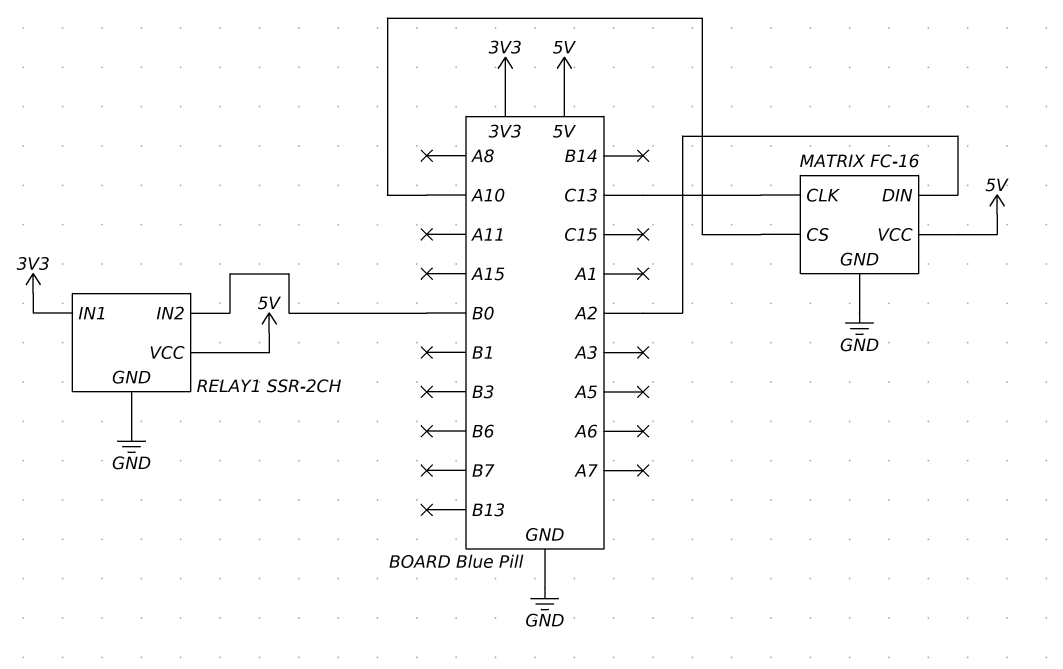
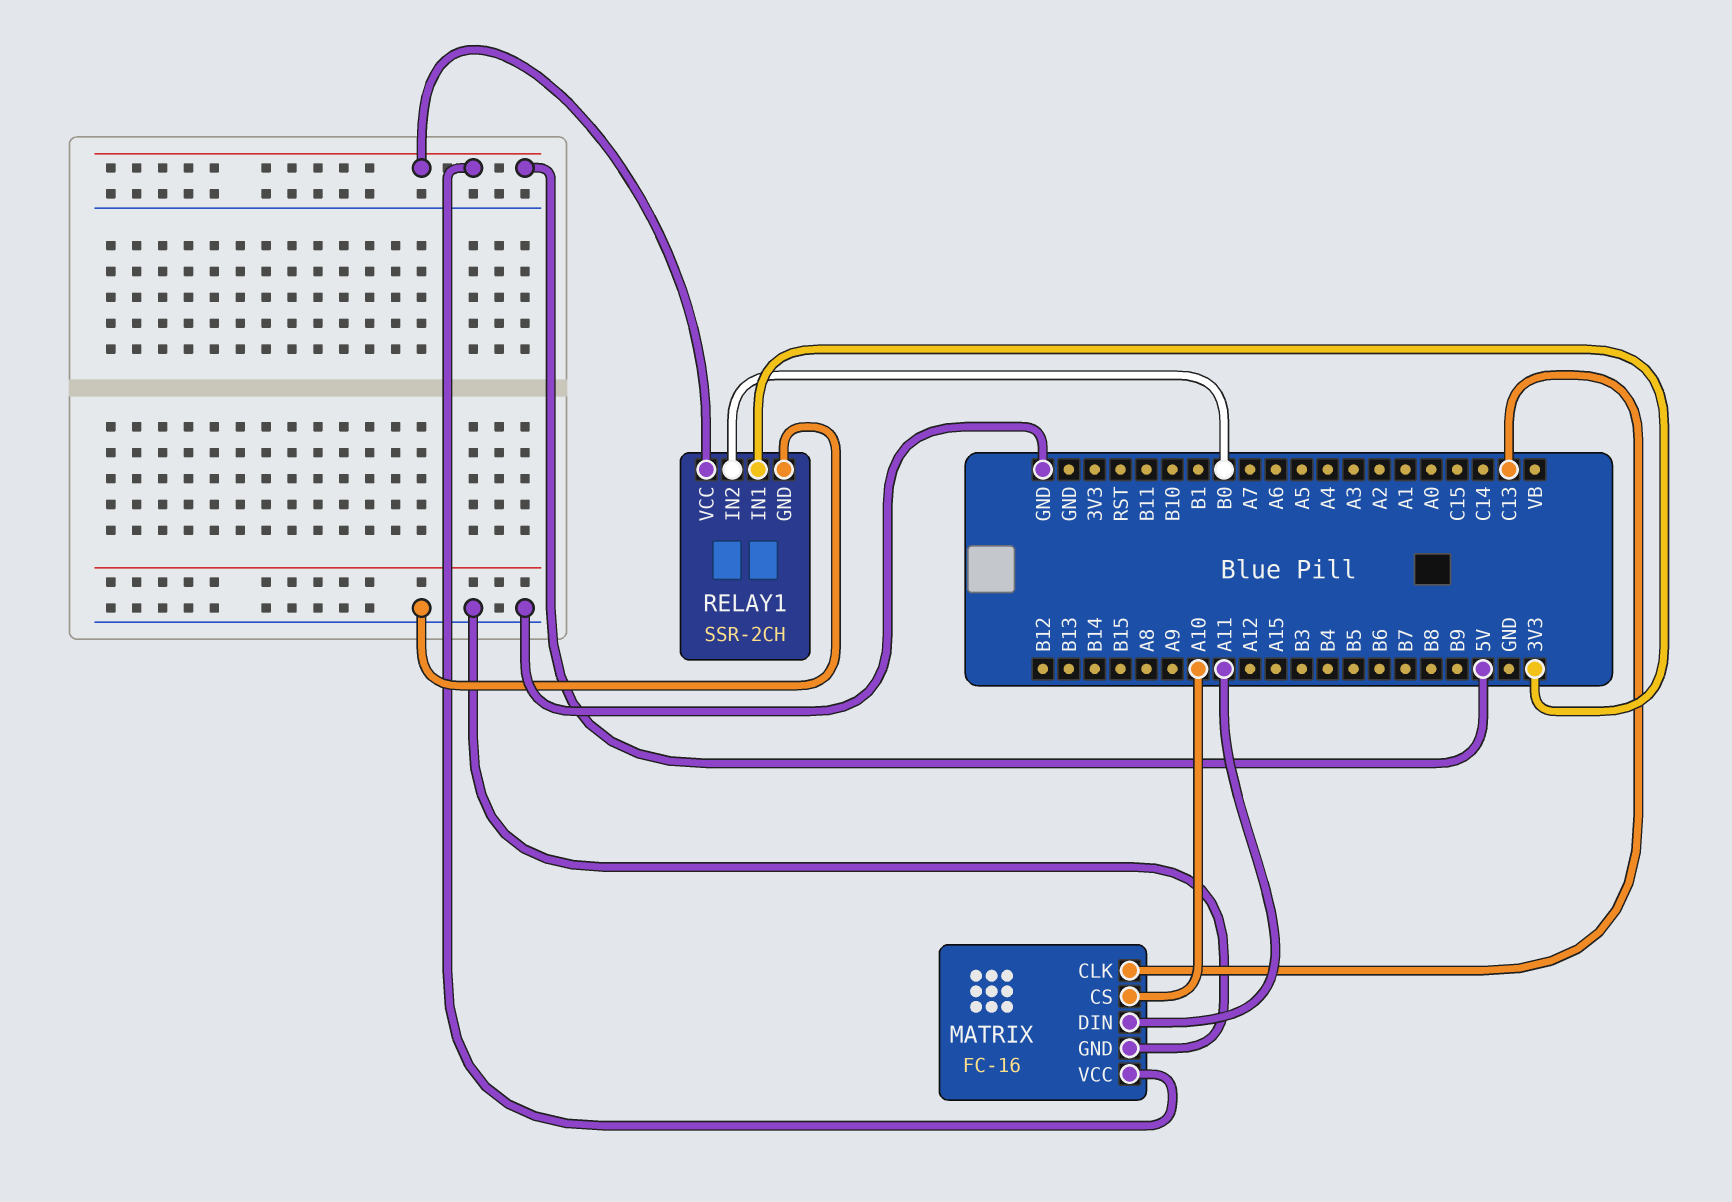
MATRIX pin DIN: A2 -> A11

